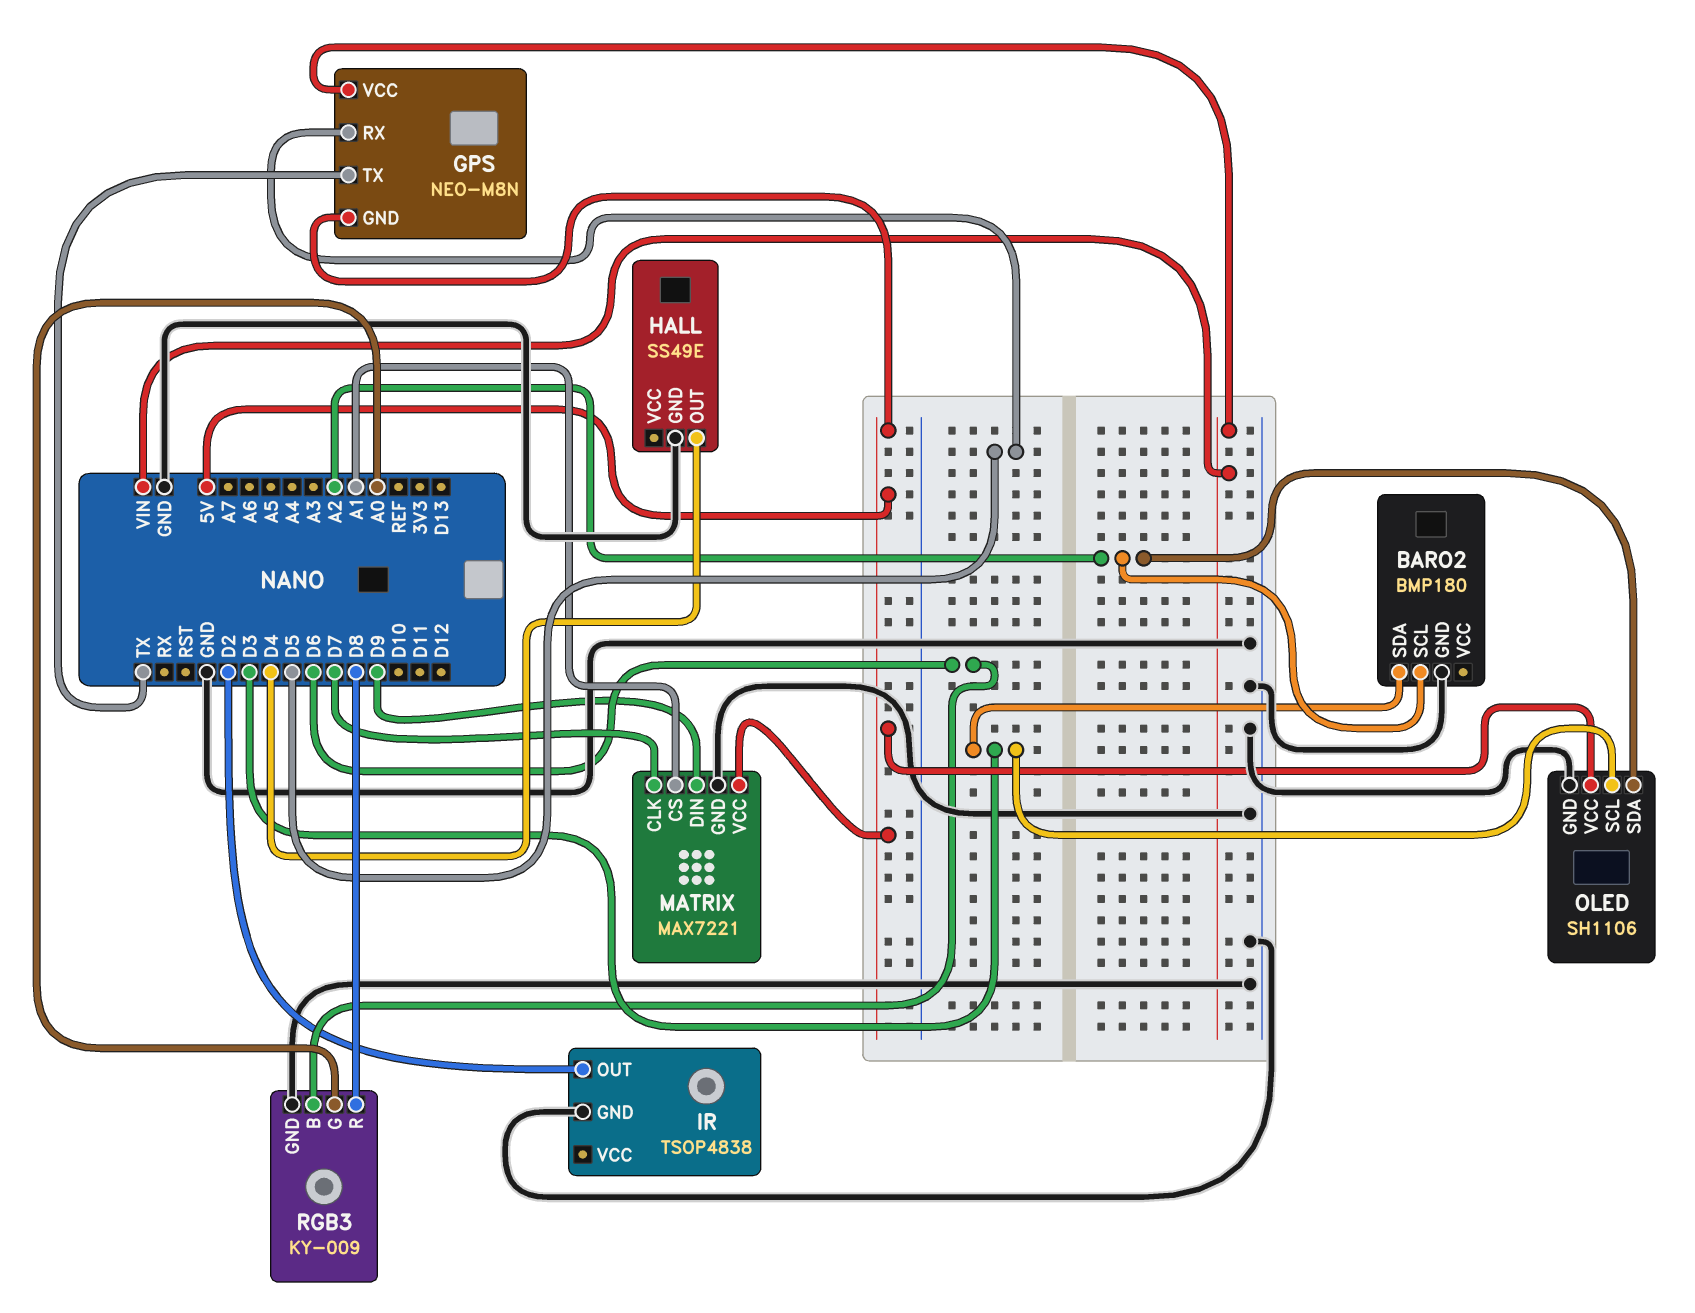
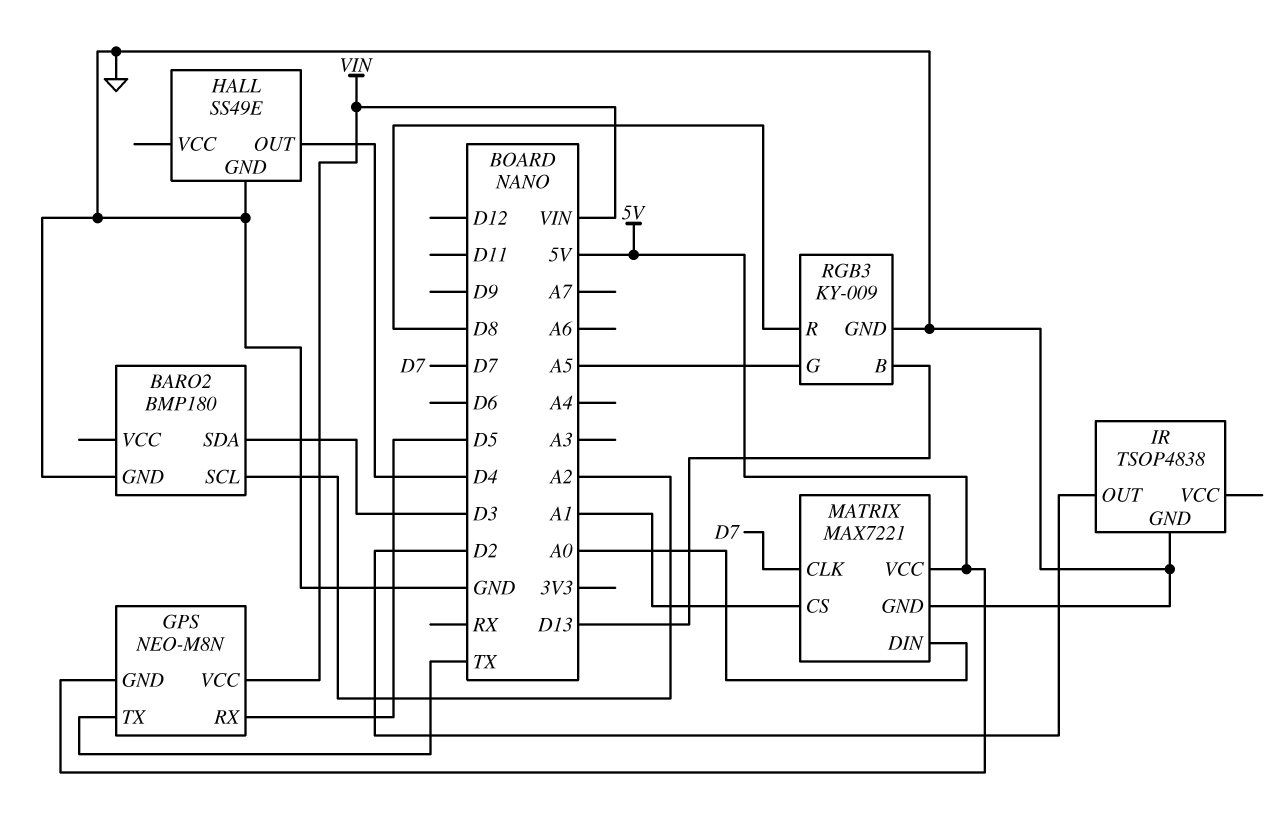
MATRIX pin DIN: D9 -> A0
OLED: SH1106 -> none
OLED pin GND: GND -> none
OLED pin SCL: D3 -> none
OLED pin SDA: A2 -> none
OLED pin VCC: 5V -> none
RGB3 pin B: D6 -> D13
RGB3 pin G: A0 -> A5

